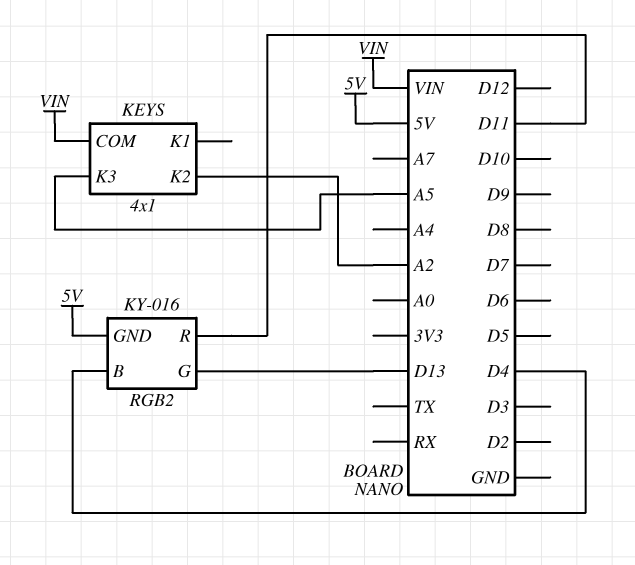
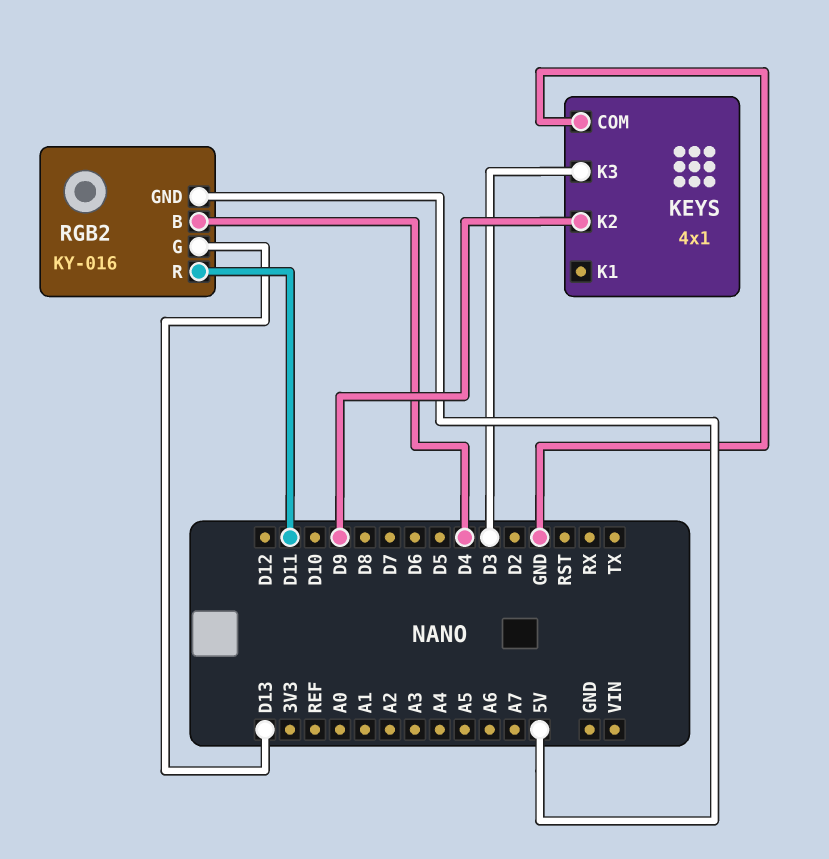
KEYS pin COM: VIN -> GND
KEYS pin K2: A2 -> D9
KEYS pin K3: A5 -> D3

